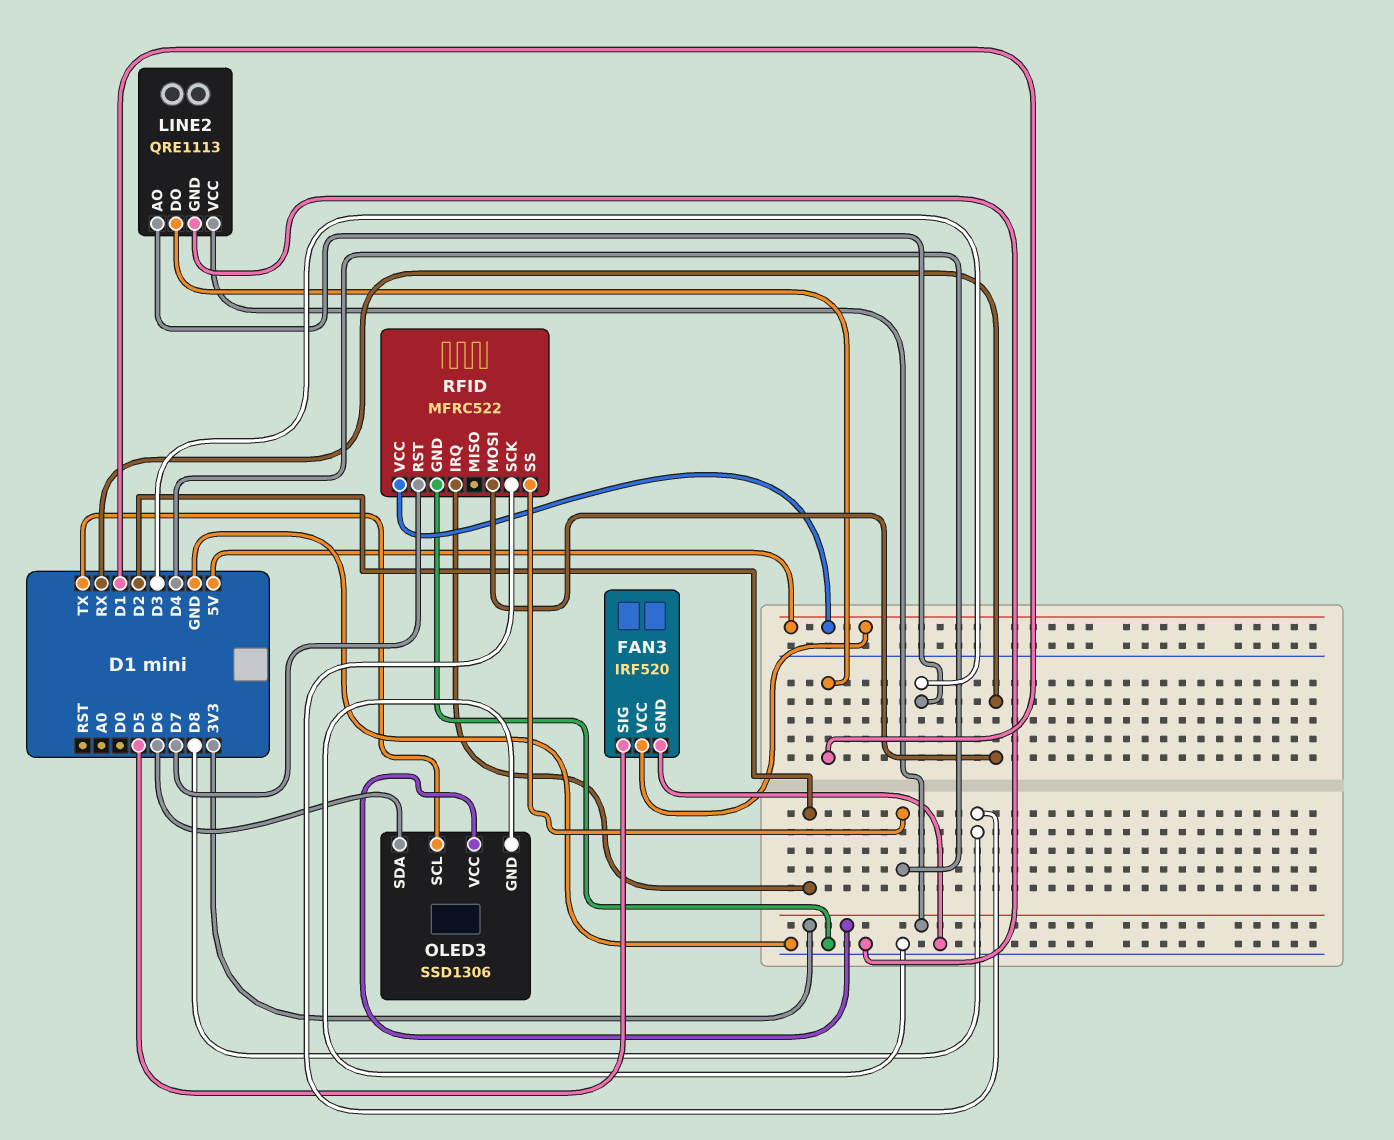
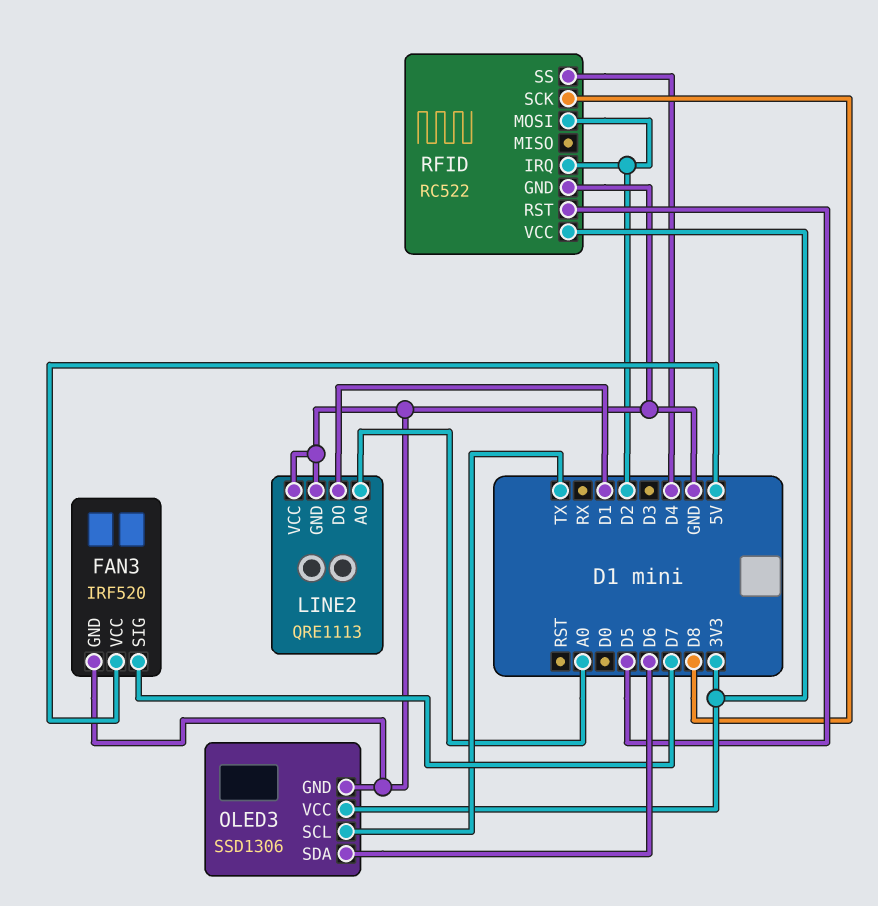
FAN3 pin SIG: D5 -> D7
LINE2 pin AO: D3 -> A0
LINE2 pin VCC: 3V3 -> GND
RFID: MFRC522 -> RC522
RFID pin MOSI: RX -> D2
RFID pin RST: D7 -> D5
RFID pin VCC: 5V -> 3V3

